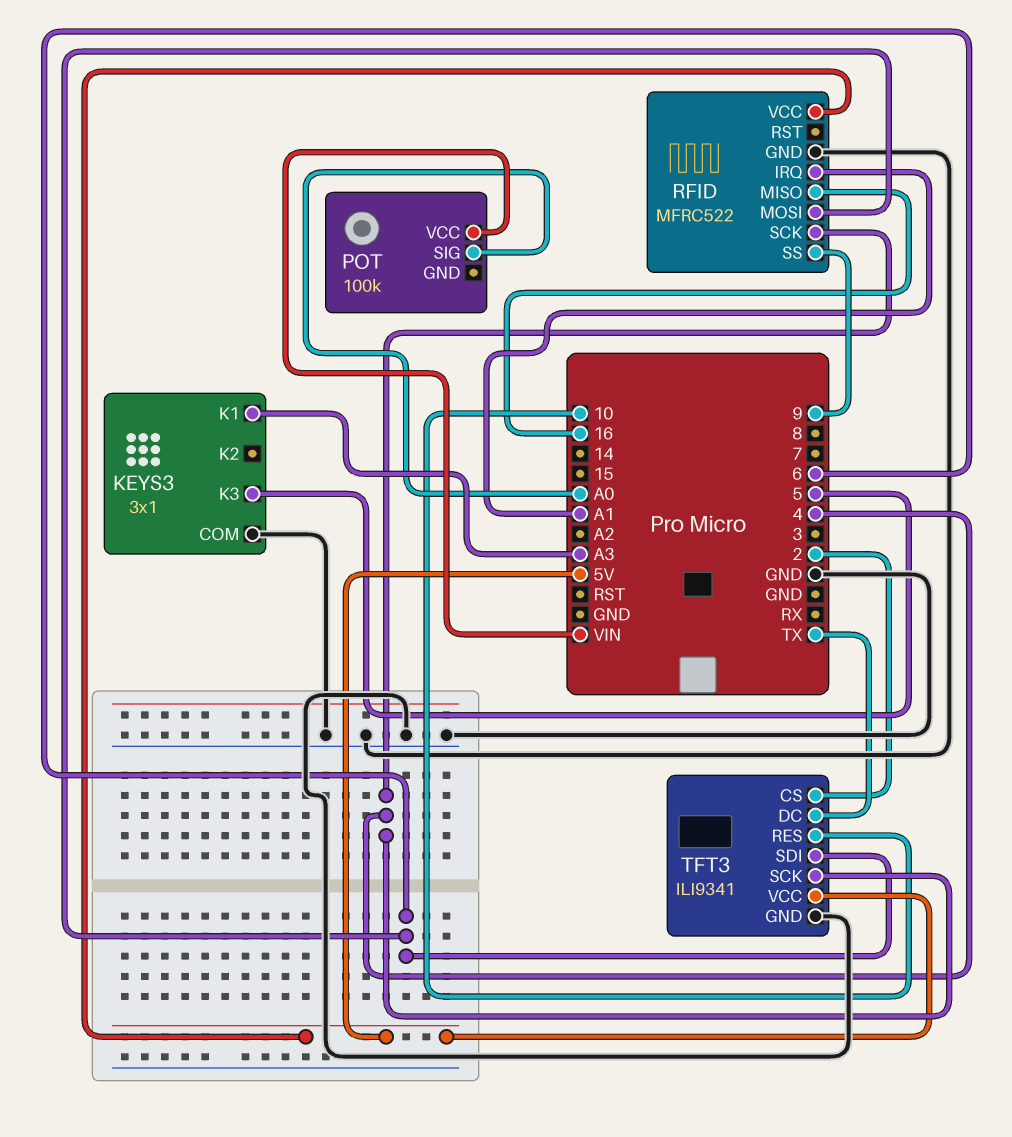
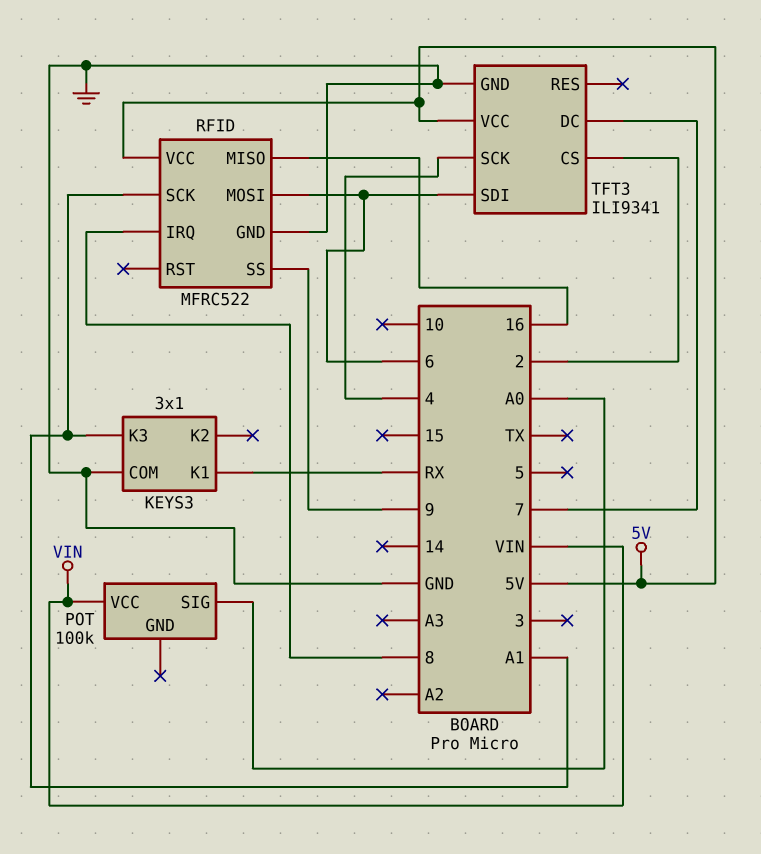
KEYS3 pin K1: A3 -> RX
KEYS3 pin K3: 5 -> A1
RFID pin IRQ: A1 -> 8
RFID pin SCK: 4 -> A1
TFT3 pin DC: TX -> 7
TFT3 pin RES: 10 -> none

